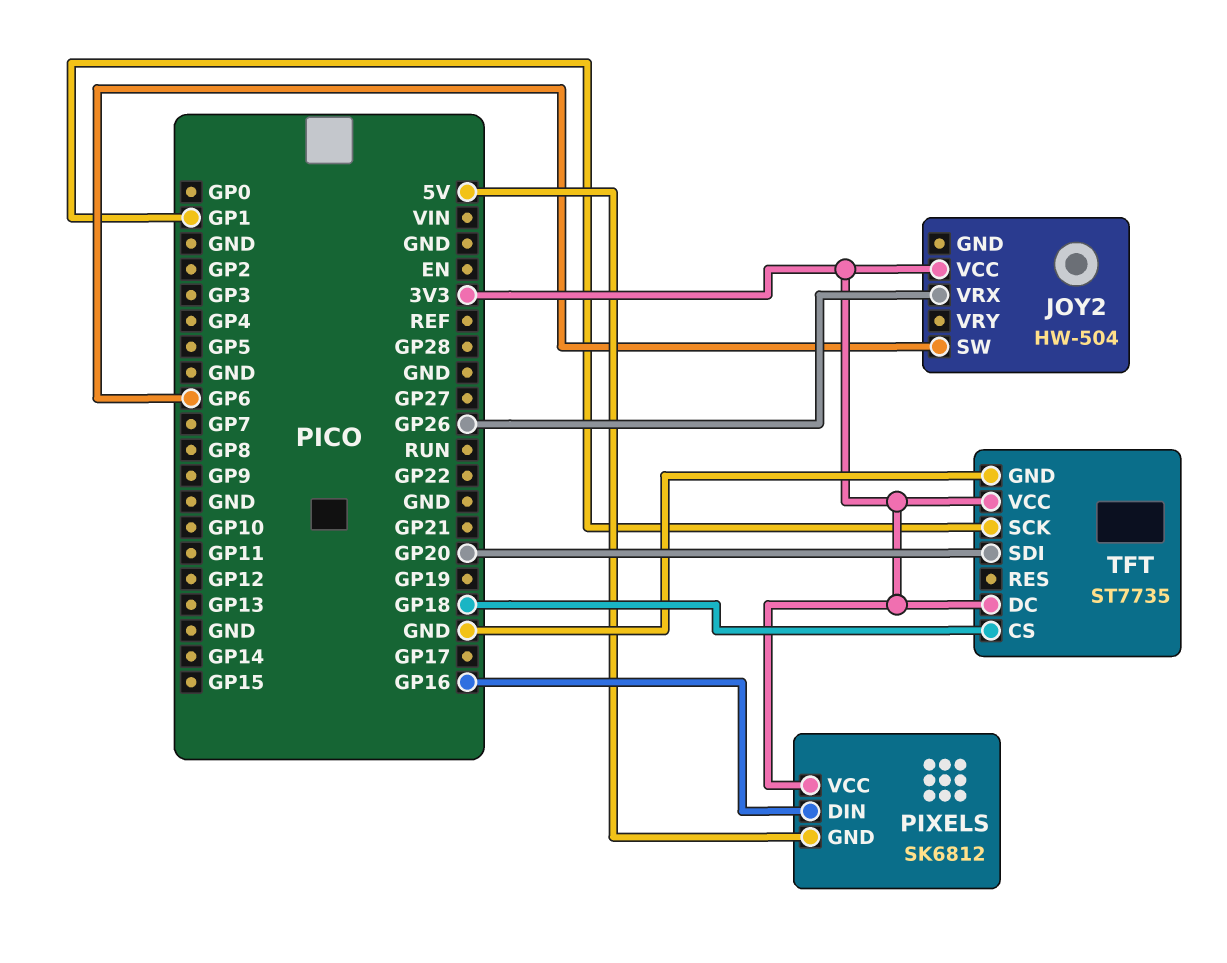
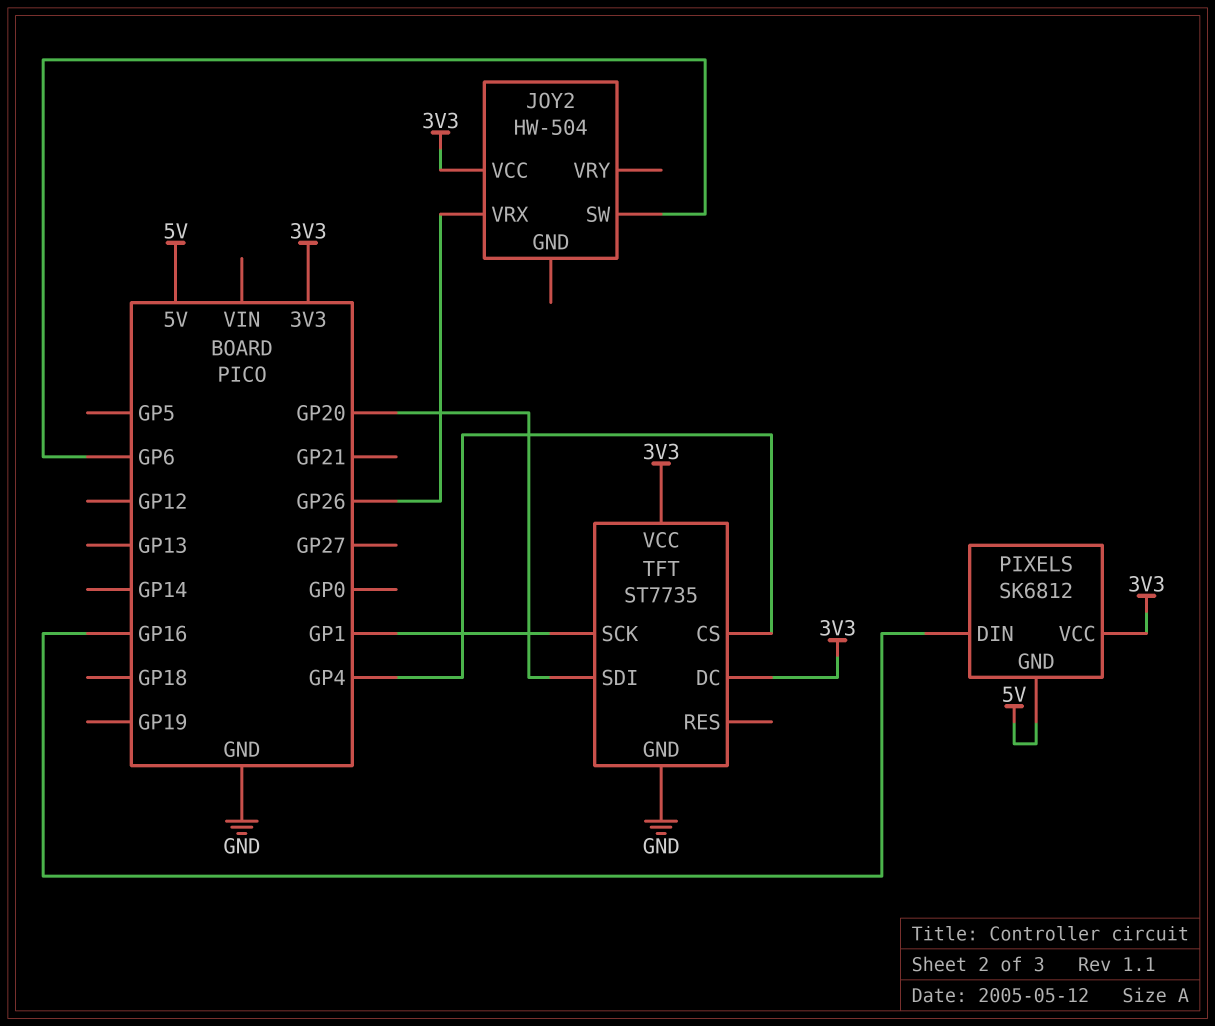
TFT pin CS: GP18 -> GP4

